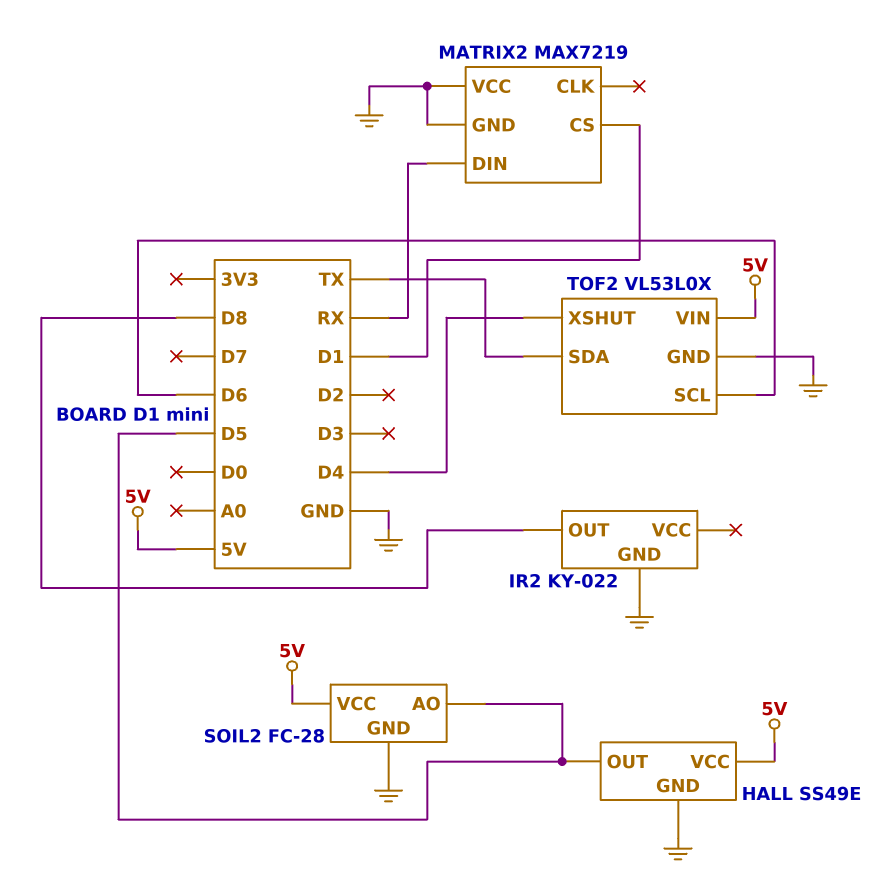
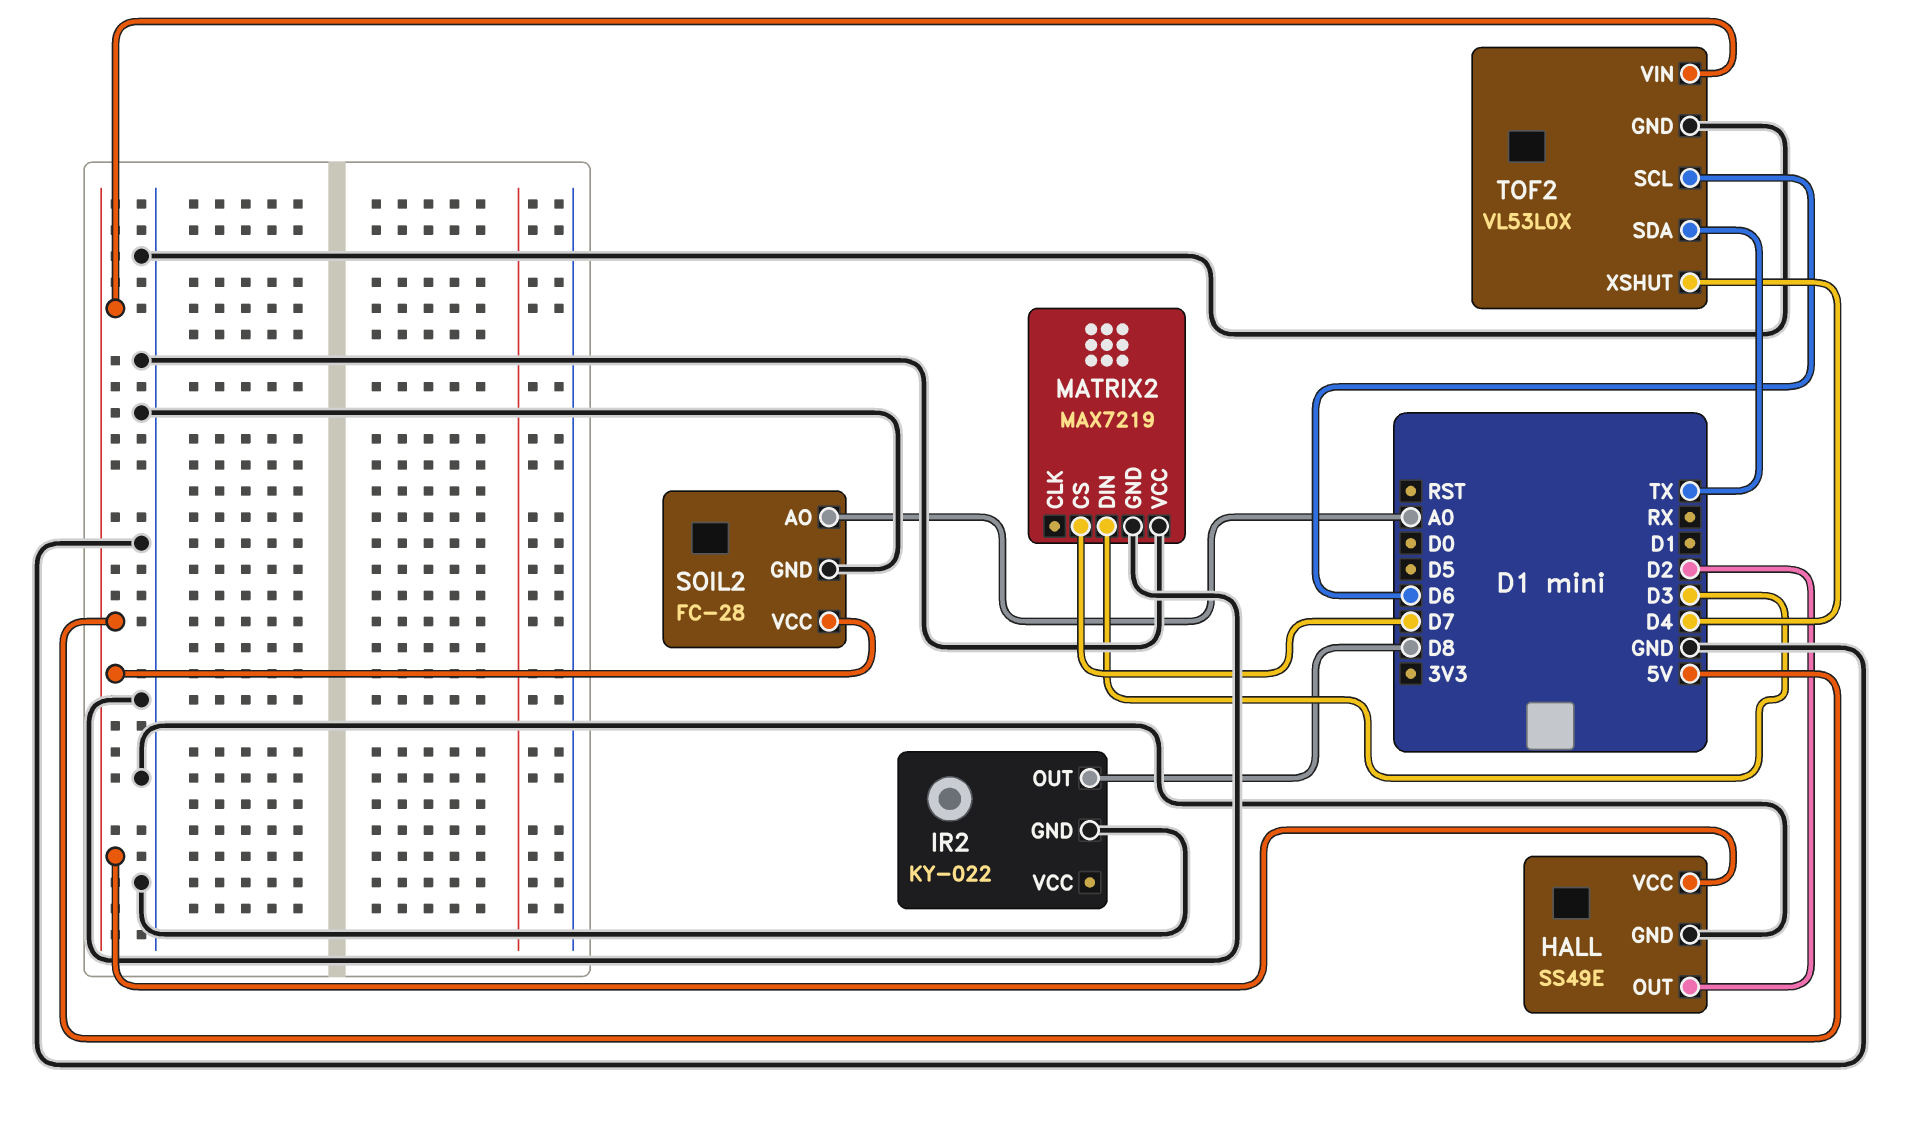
HALL pin OUT: D5 -> D2
MATRIX2 pin CS: D1 -> D7
MATRIX2 pin DIN: RX -> D3
SOIL2 pin AO: D5 -> A0

